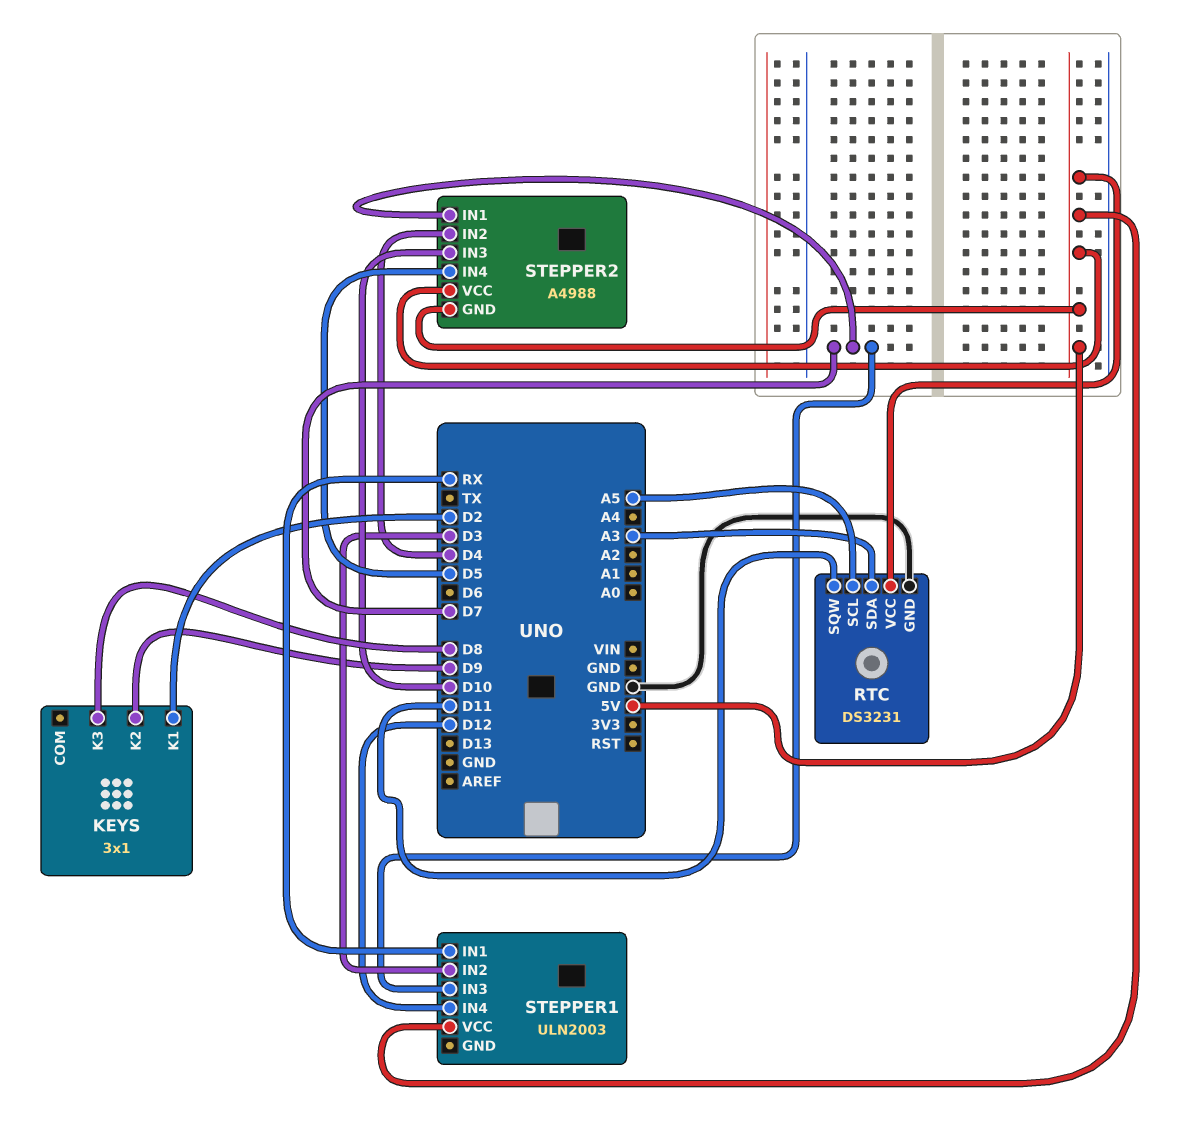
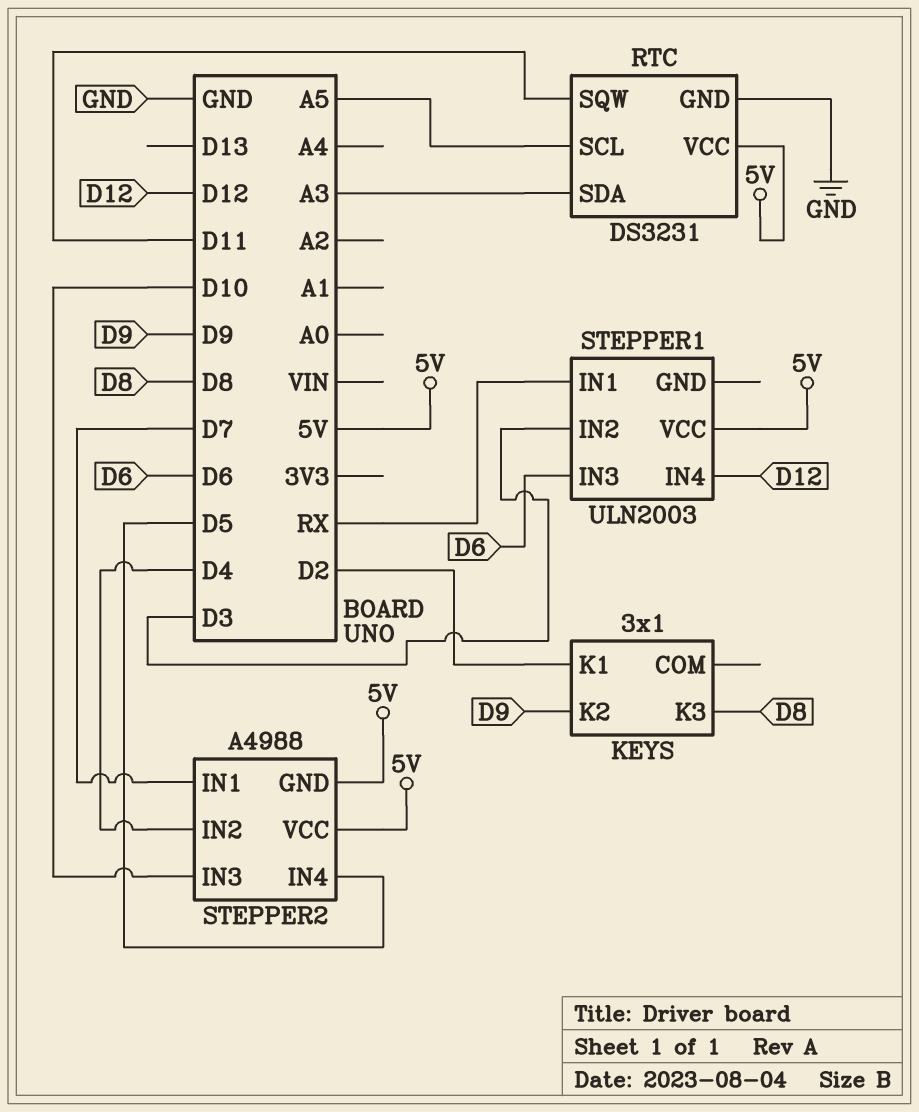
STEPPER1 pin IN3: D7 -> D6

